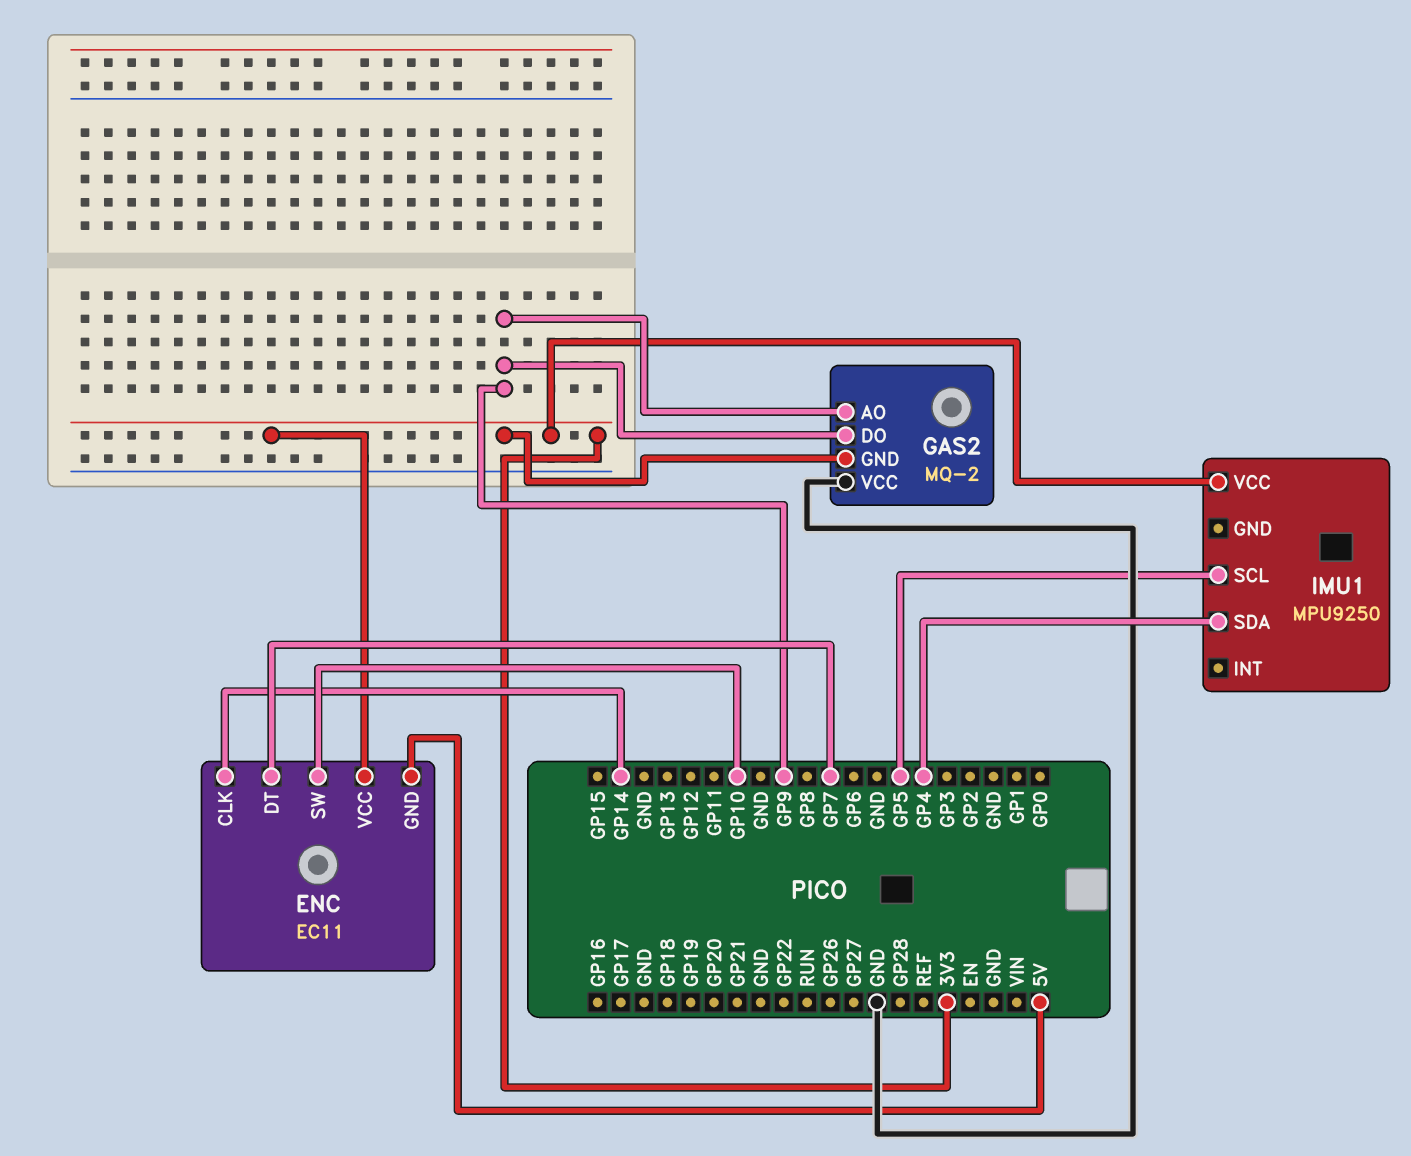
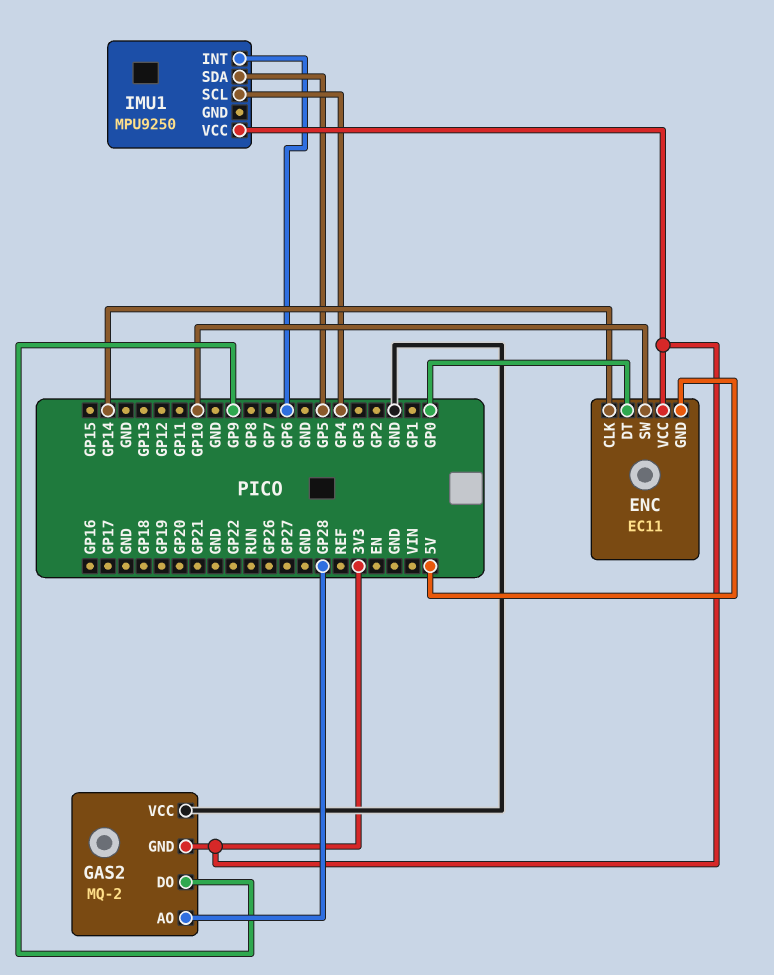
ENC pin DT: GP7 -> GP0
GAS2 pin AO: GP9 -> GP28
IMU1 pin INT: none -> GP6
IMU1 pin SCL: GP5 -> GP4
IMU1 pin SDA: GP4 -> GP5

